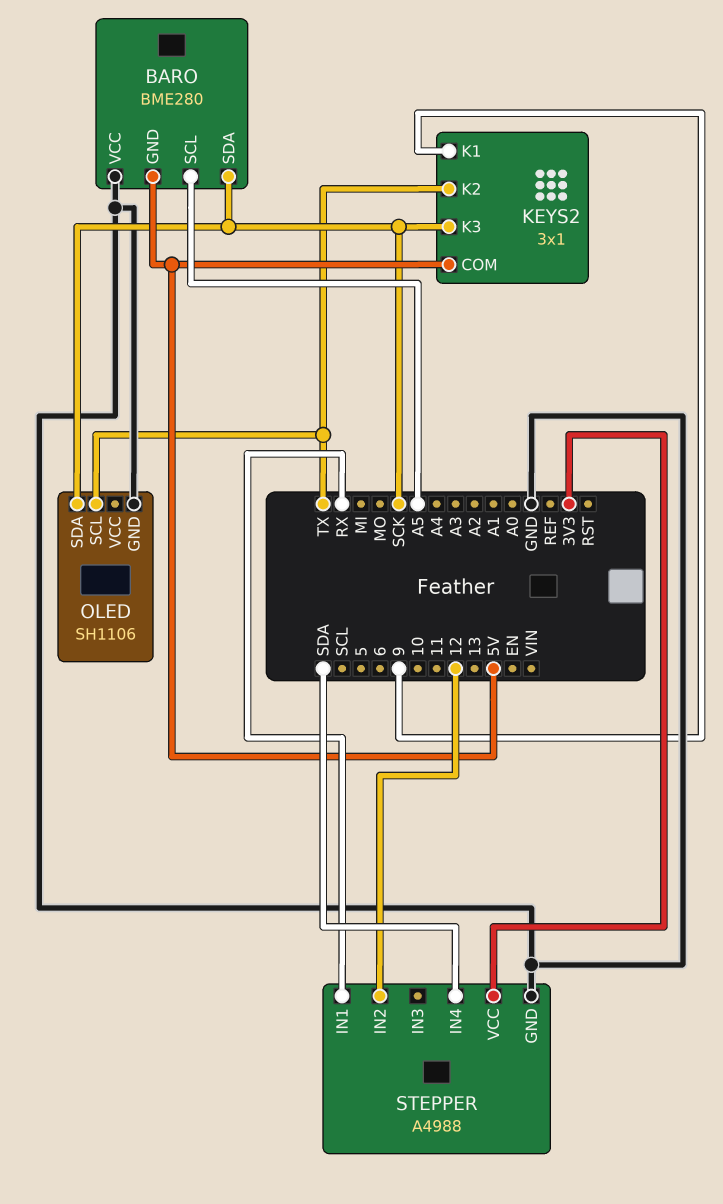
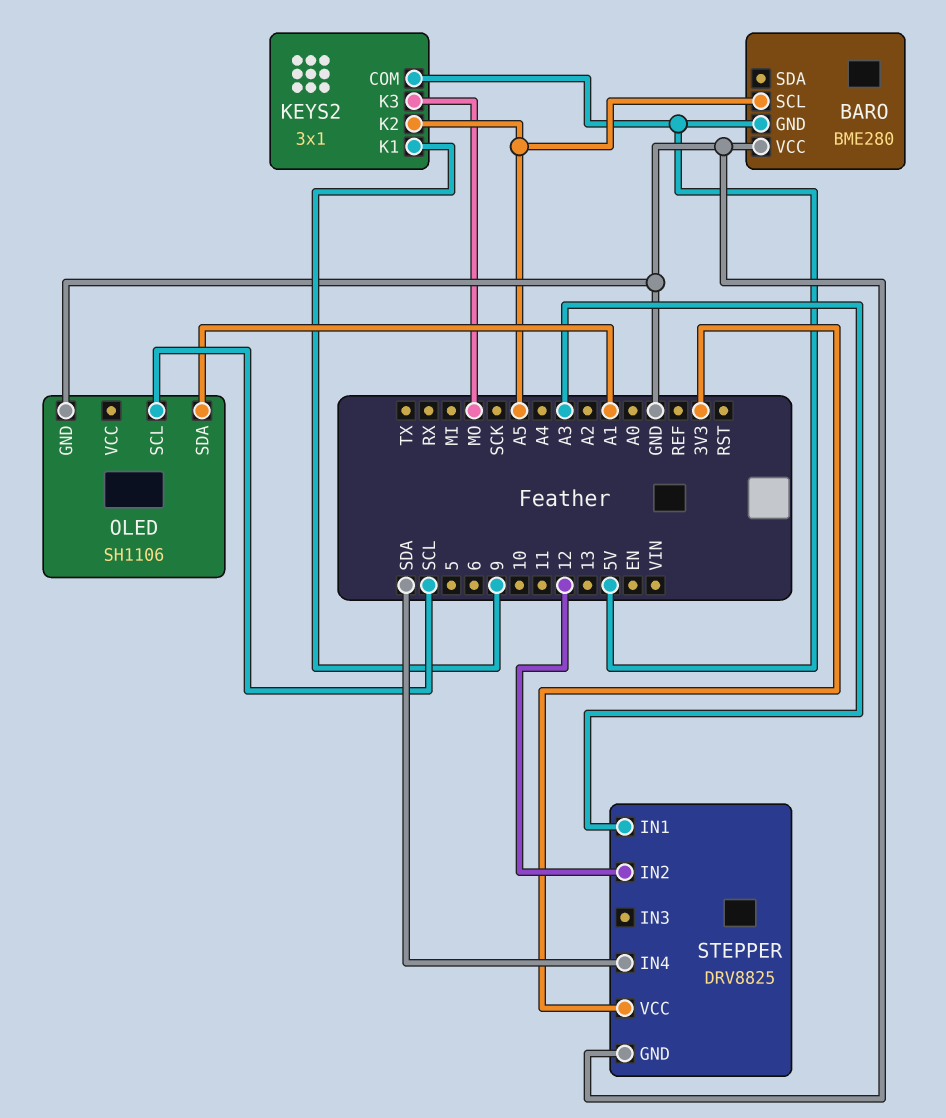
BARO pin SDA: SCK -> none
KEYS2 pin K2: TX -> A5
KEYS2 pin K3: SCK -> MO
OLED pin SCL: TX -> SCL
OLED pin SDA: SCK -> A1
STEPPER: A4988 -> DRV8825
STEPPER pin IN1: RX -> A3

